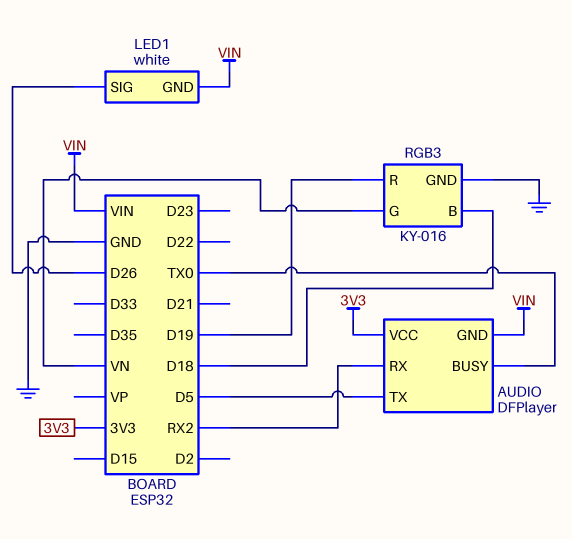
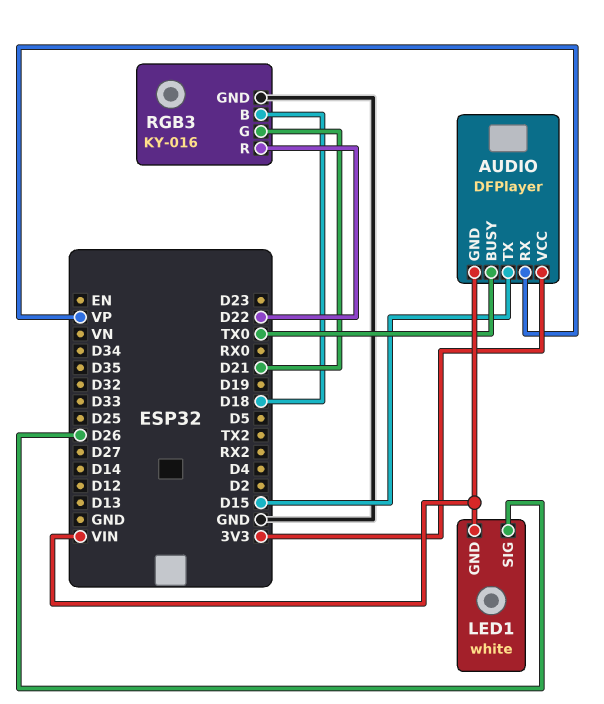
AUDIO pin RX: RX2 -> VP
AUDIO pin TX: D5 -> D15
RGB3 pin G: VN -> D21
RGB3 pin R: D19 -> D22

